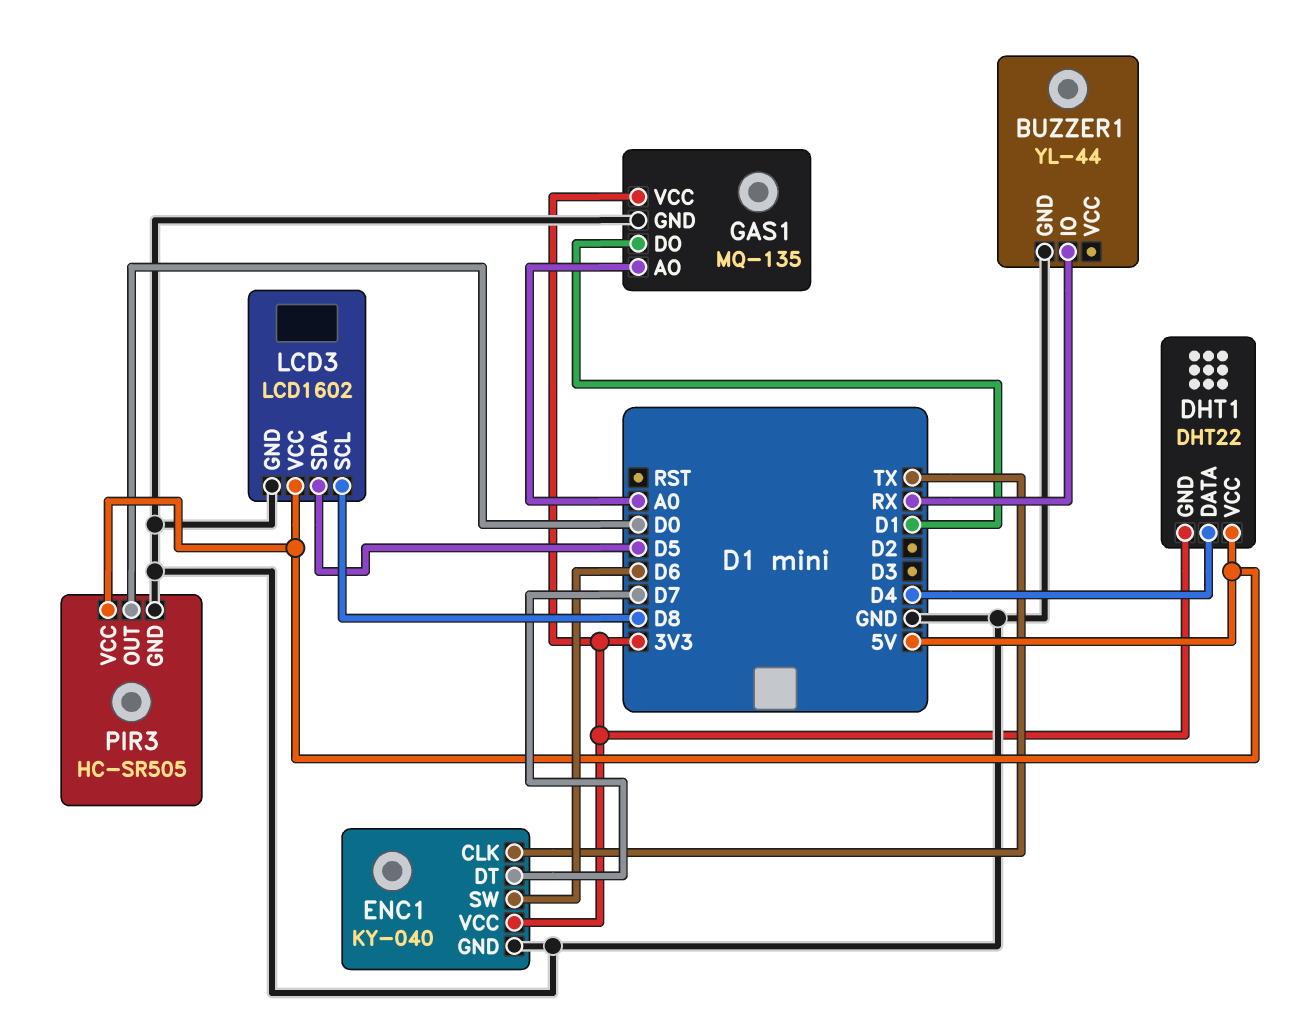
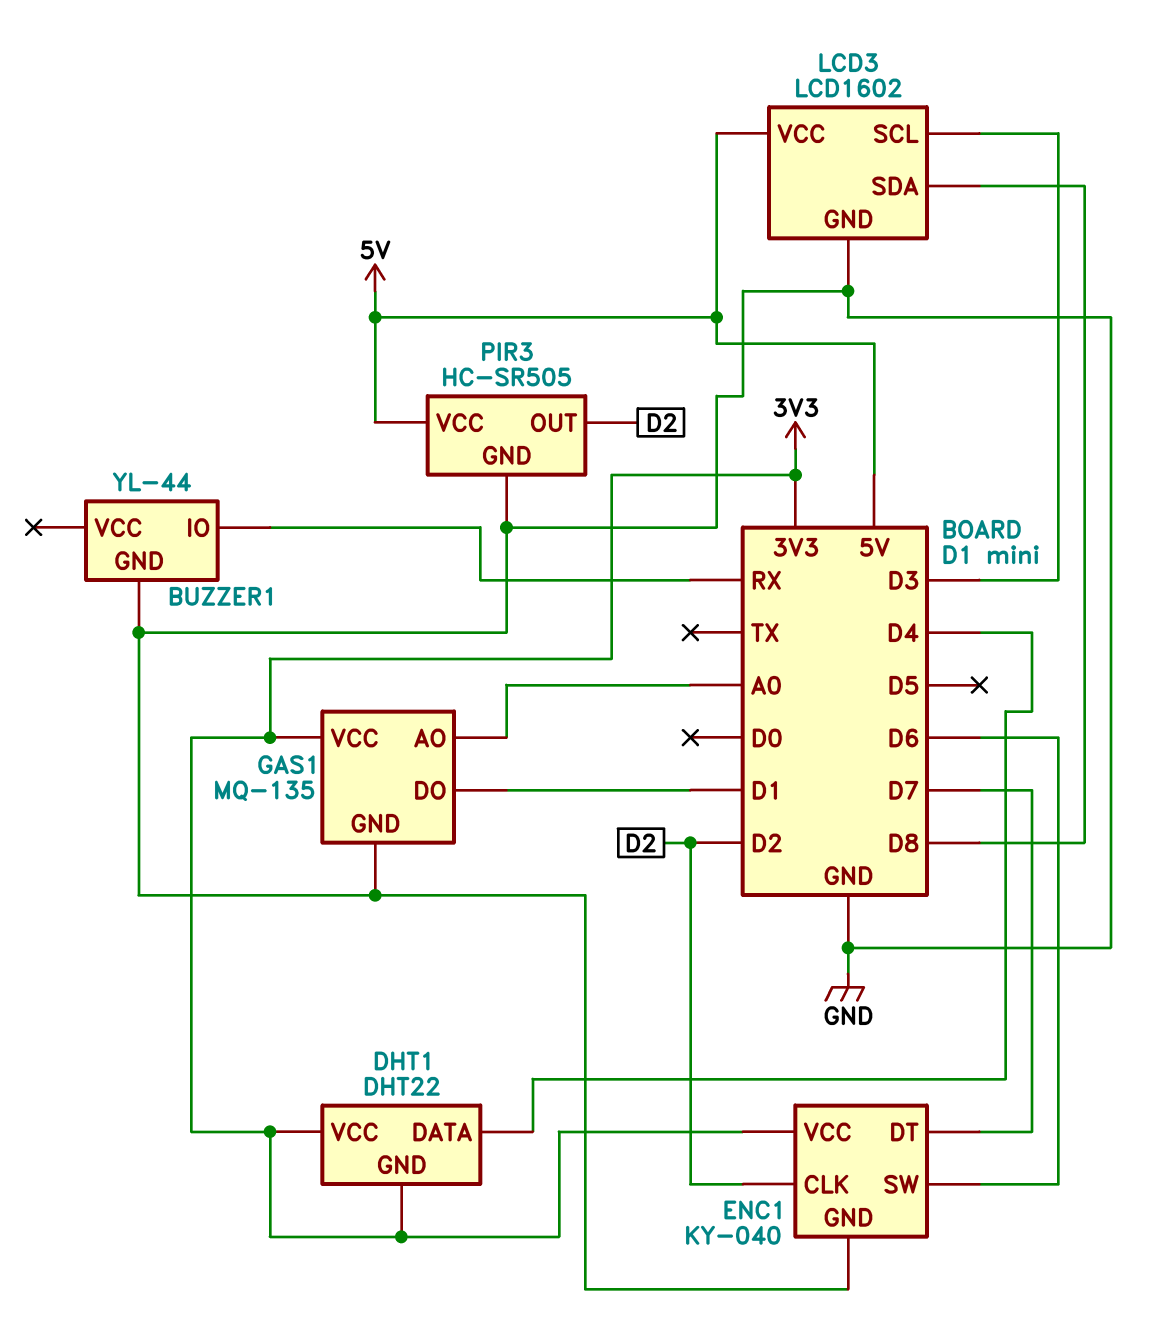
DHT1 pin VCC: 5V -> 3V3
ENC1 pin CLK: TX -> D2
LCD3 pin SCL: D8 -> D3
LCD3 pin SDA: D5 -> D8
PIR3 pin OUT: D0 -> D2

